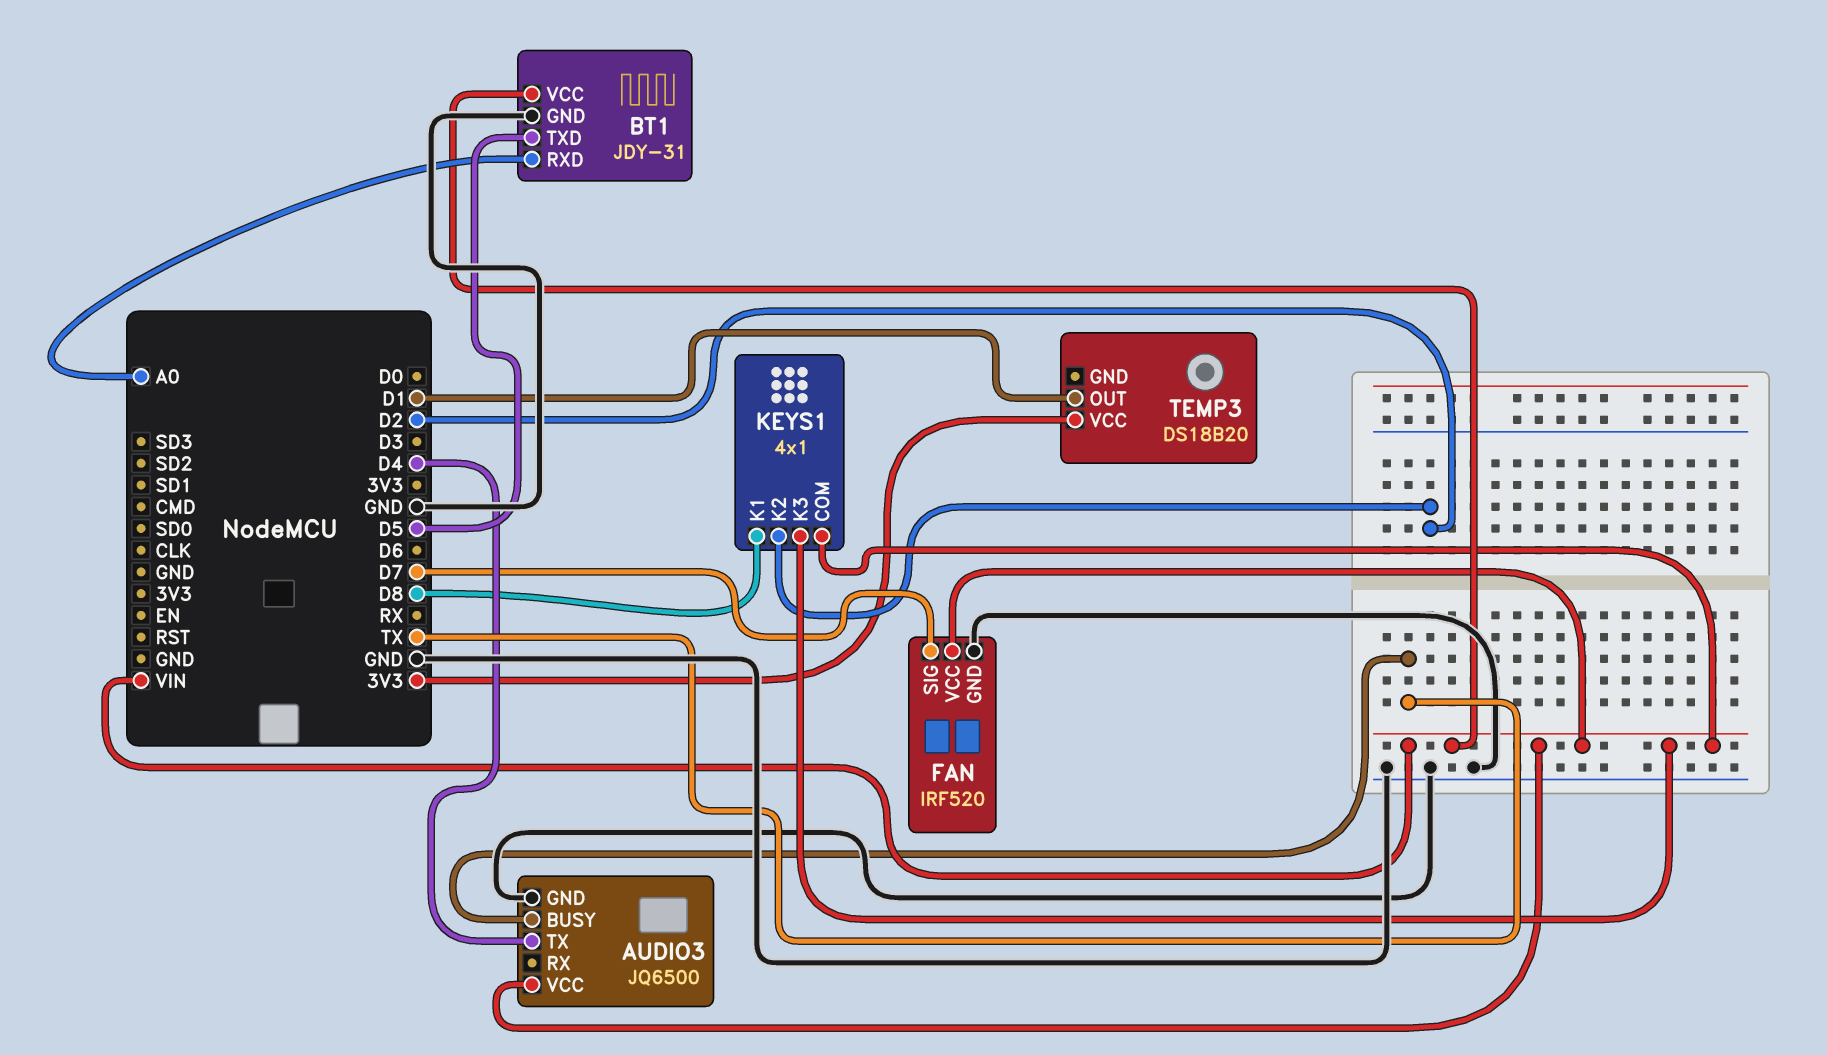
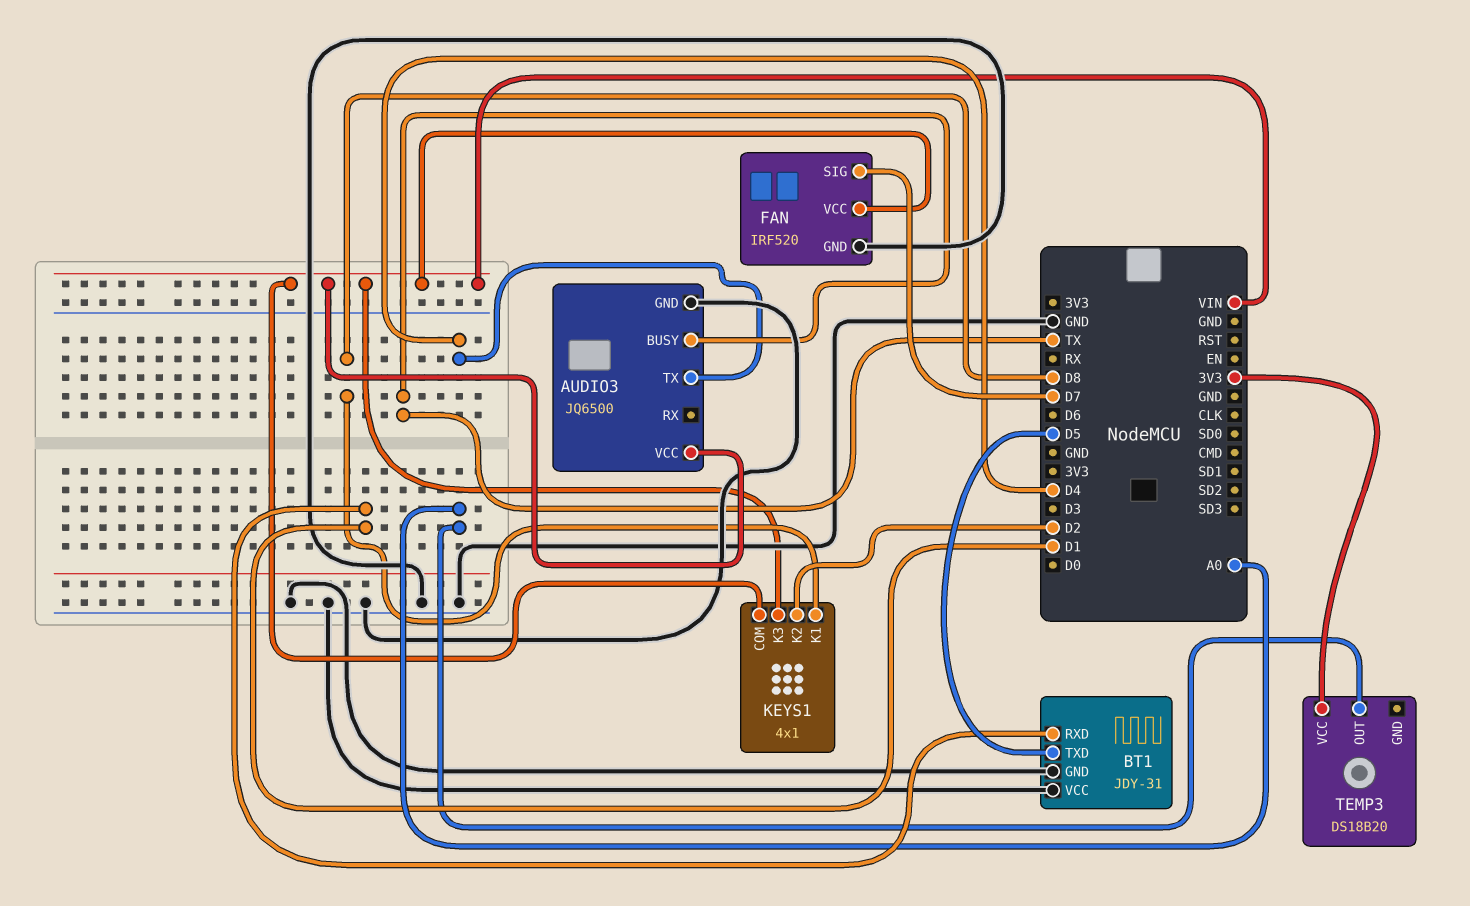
BT1 pin RXD: A0 -> D1
BT1 pin VCC: VIN -> GND
TEMP3 pin OUT: D1 -> A0

